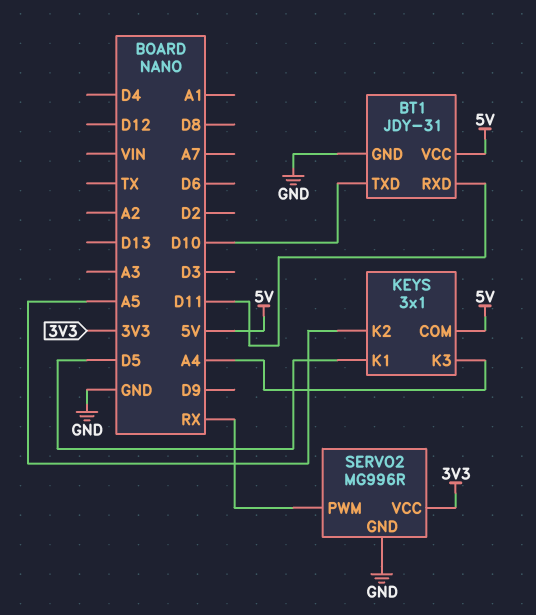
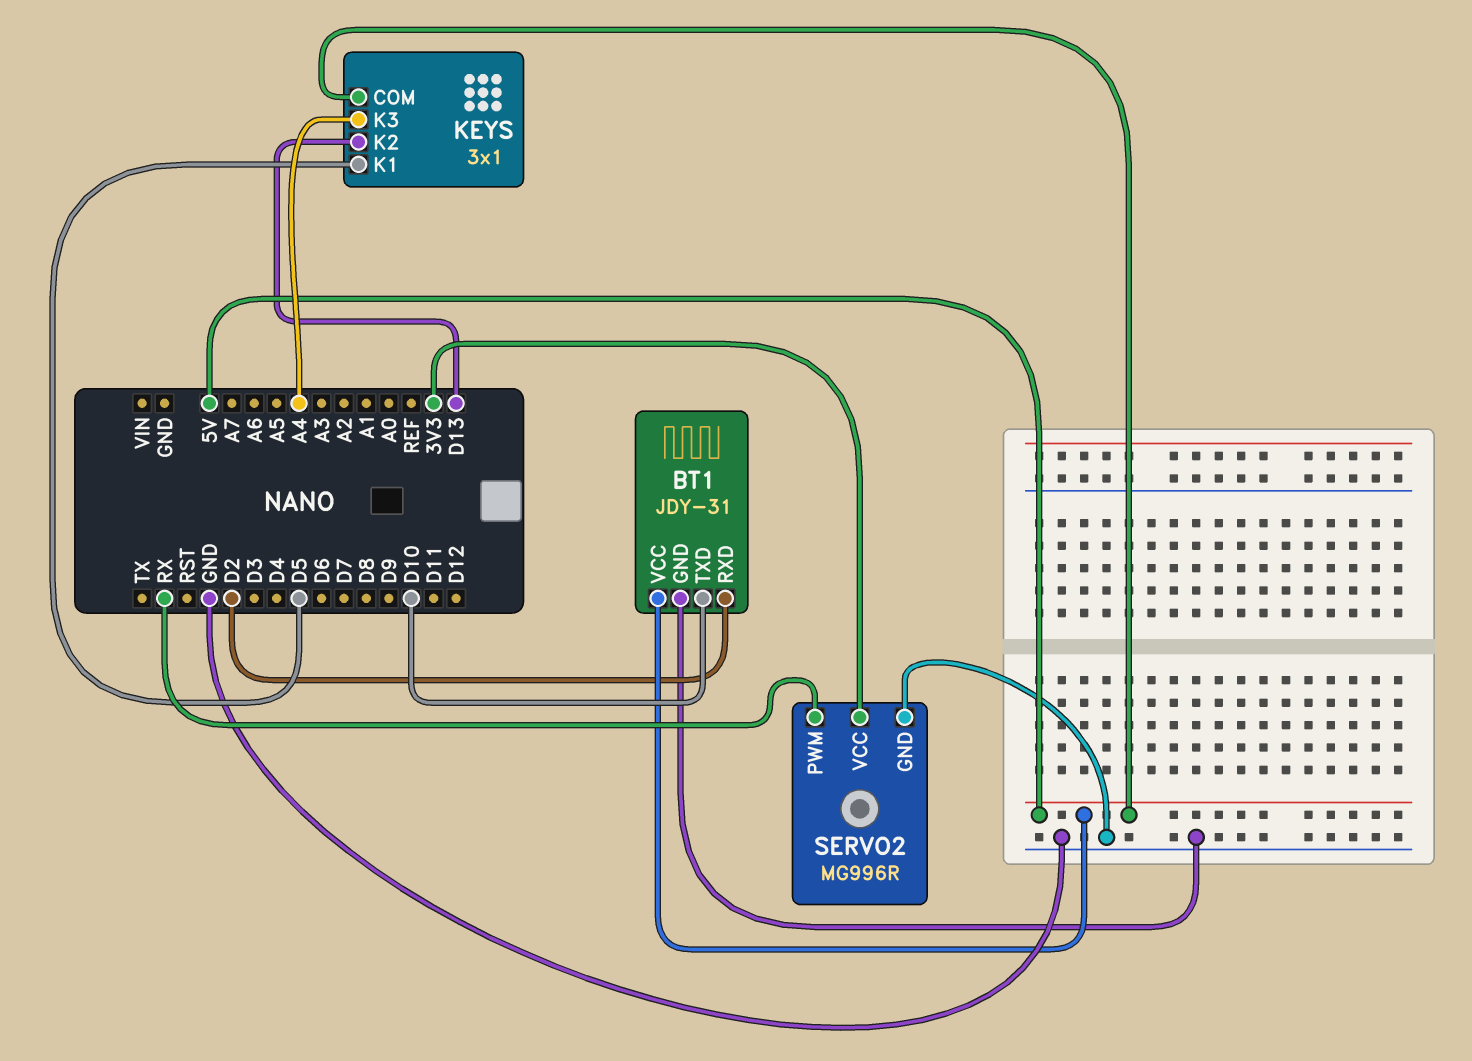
BT1 pin RXD: D11 -> D2
KEYS pin K2: A5 -> D13

